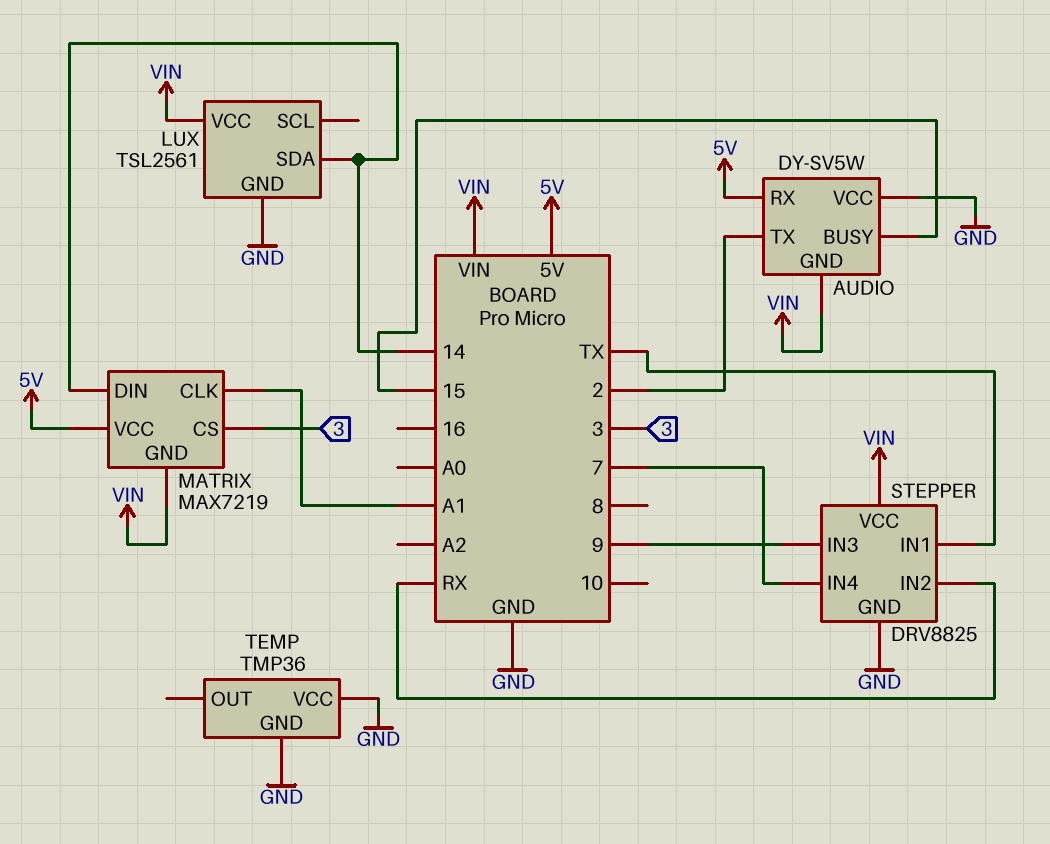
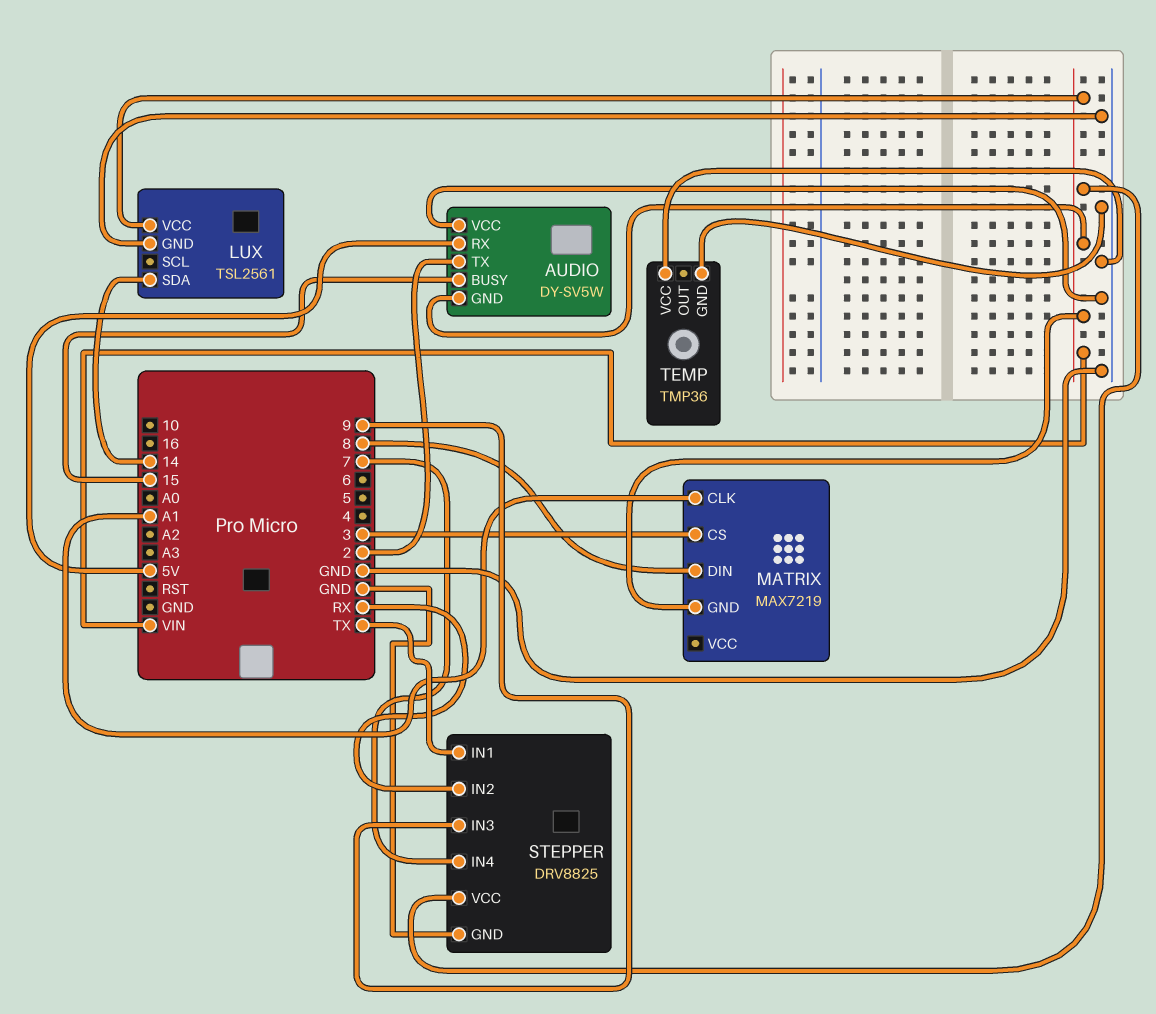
MATRIX pin DIN: 14 -> 8
MATRIX pin VCC: 5V -> none

